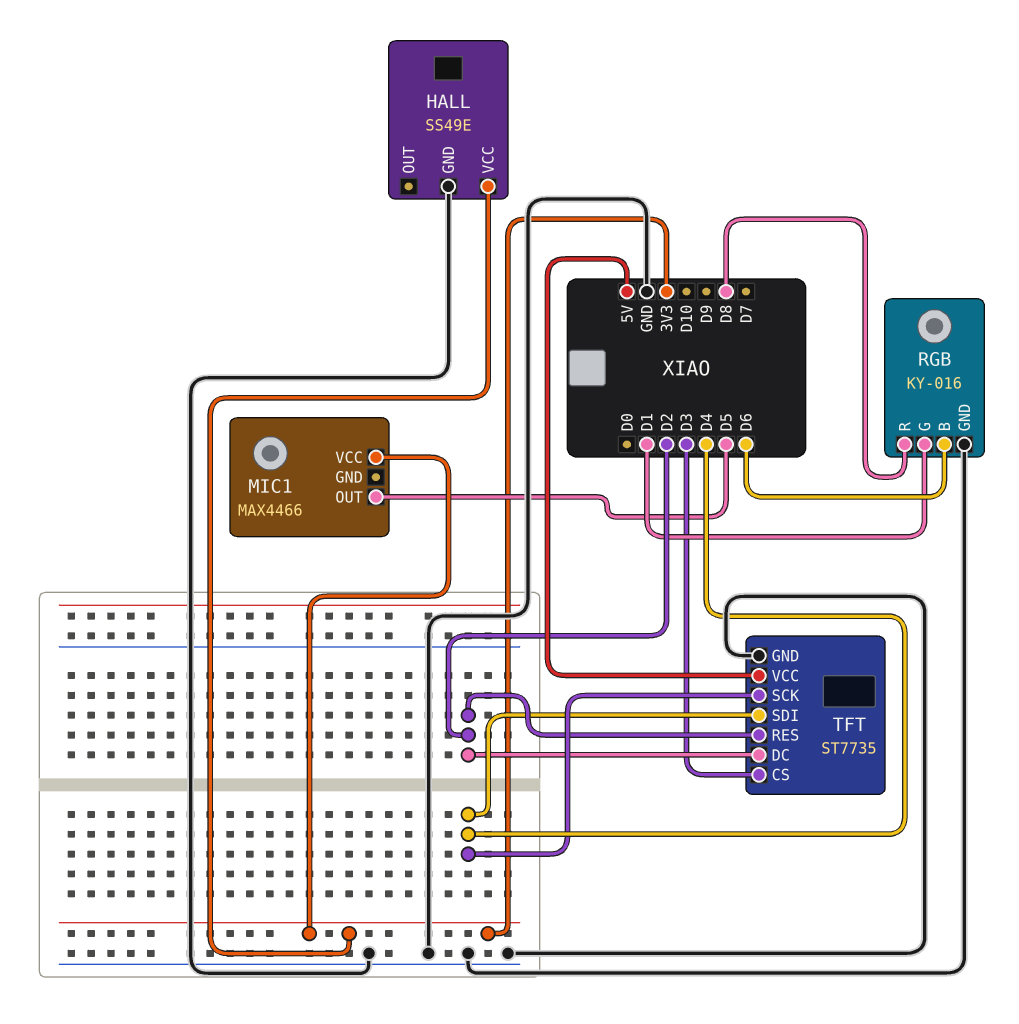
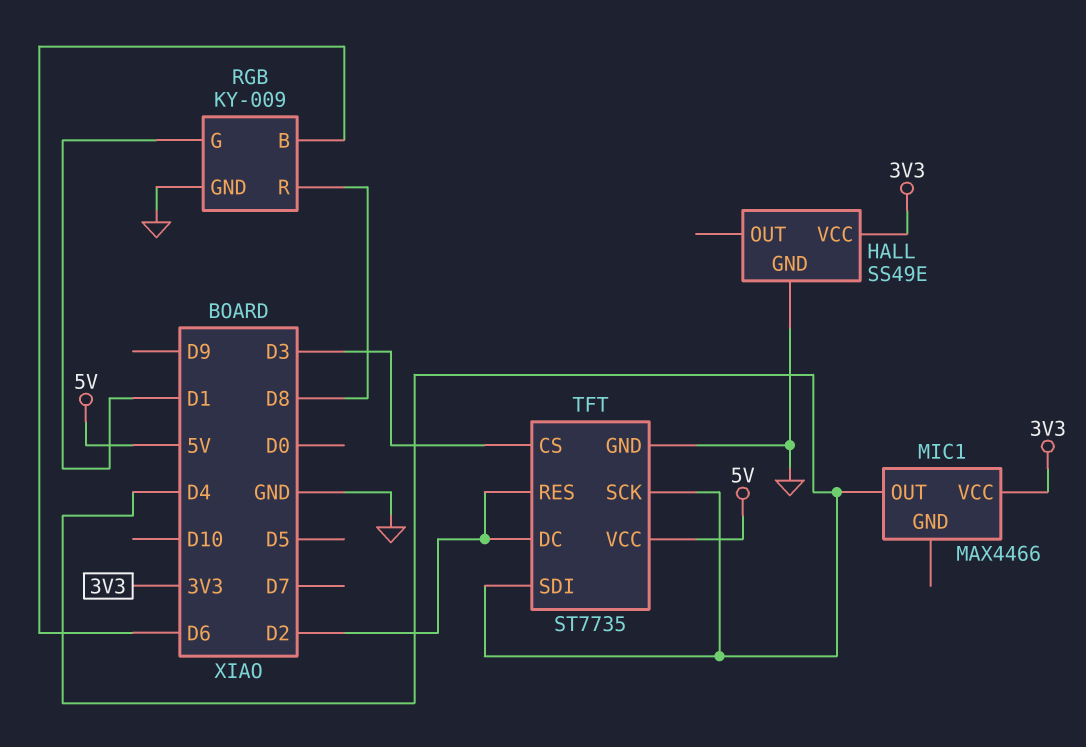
MIC1 pin OUT: D5 -> D4
RGB: KY-016 -> KY-009

